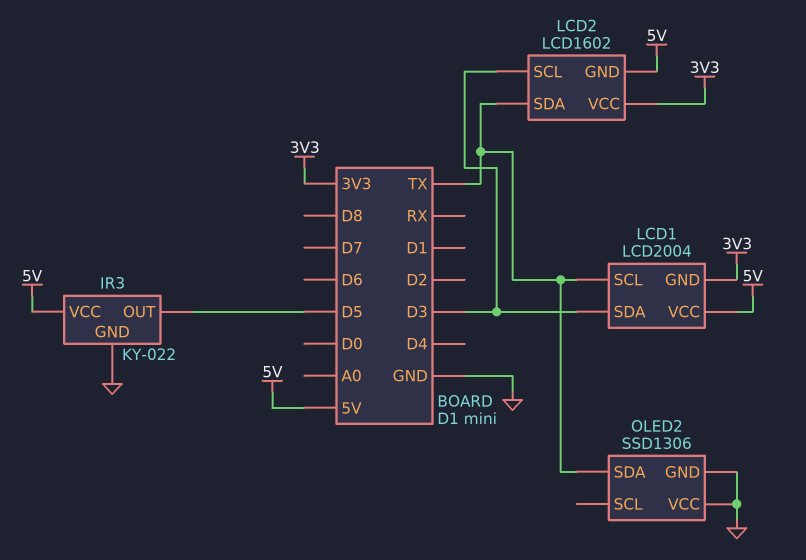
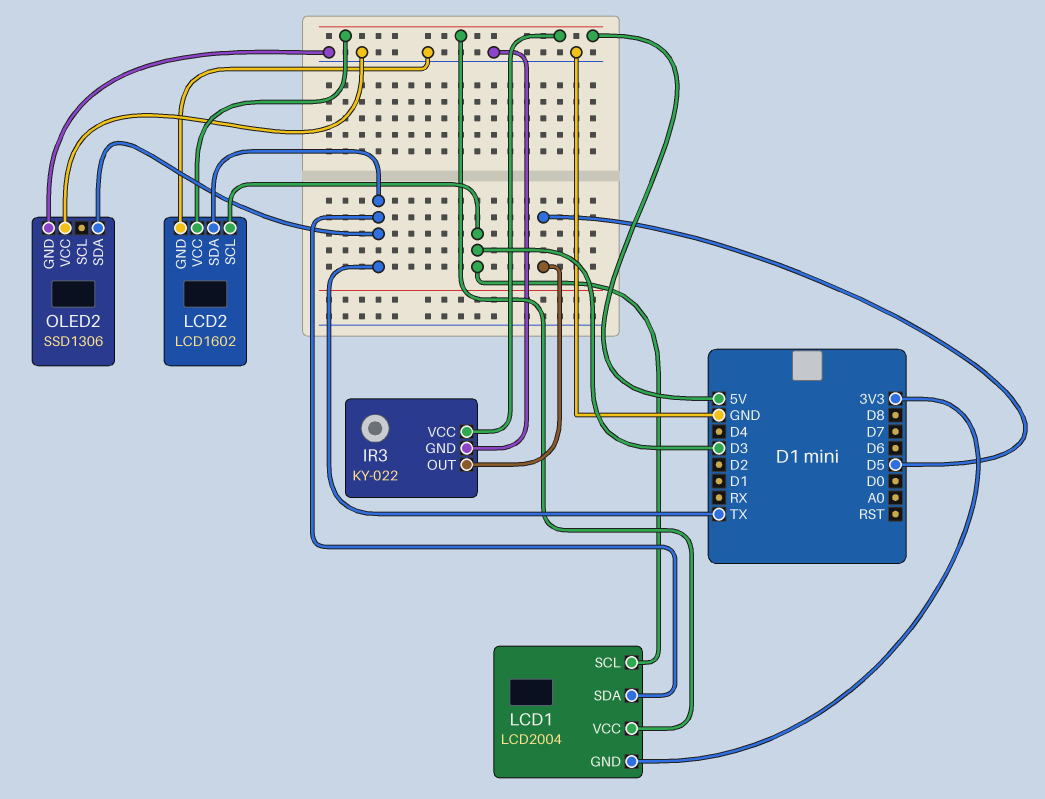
LCD1 pin SCL: TX -> D3
LCD1 pin SDA: D3 -> TX
LCD2 pin GND: 5V -> GND
LCD2 pin VCC: 3V3 -> 5V

